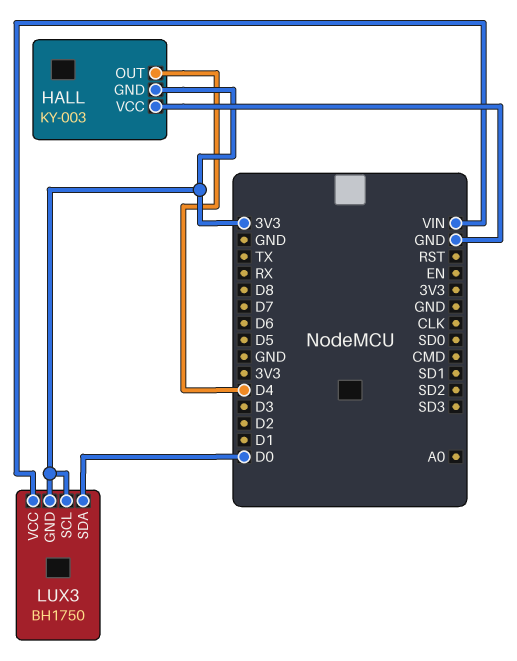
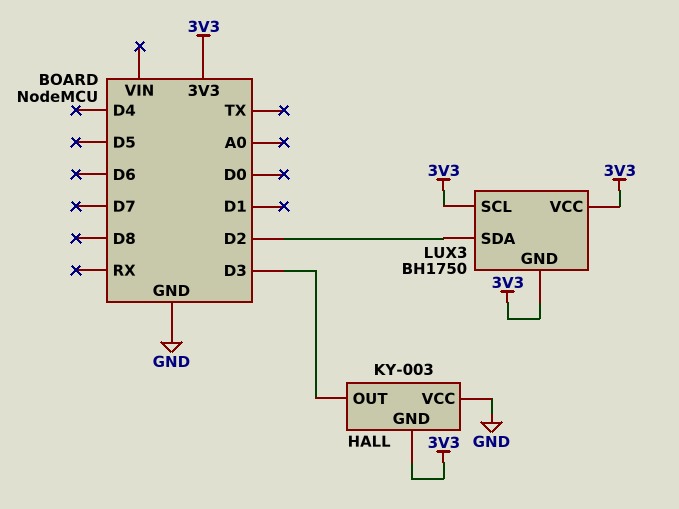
HALL pin OUT: D4 -> D3
LUX3 pin SDA: D0 -> D2
LUX3 pin VCC: VIN -> 3V3

